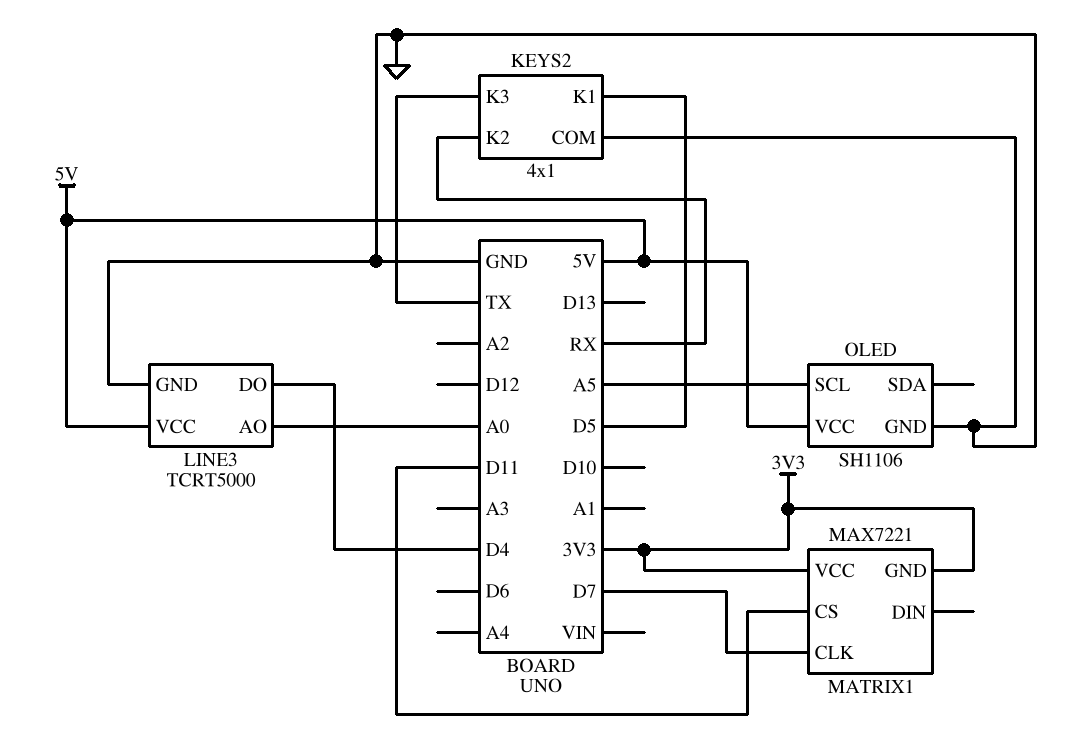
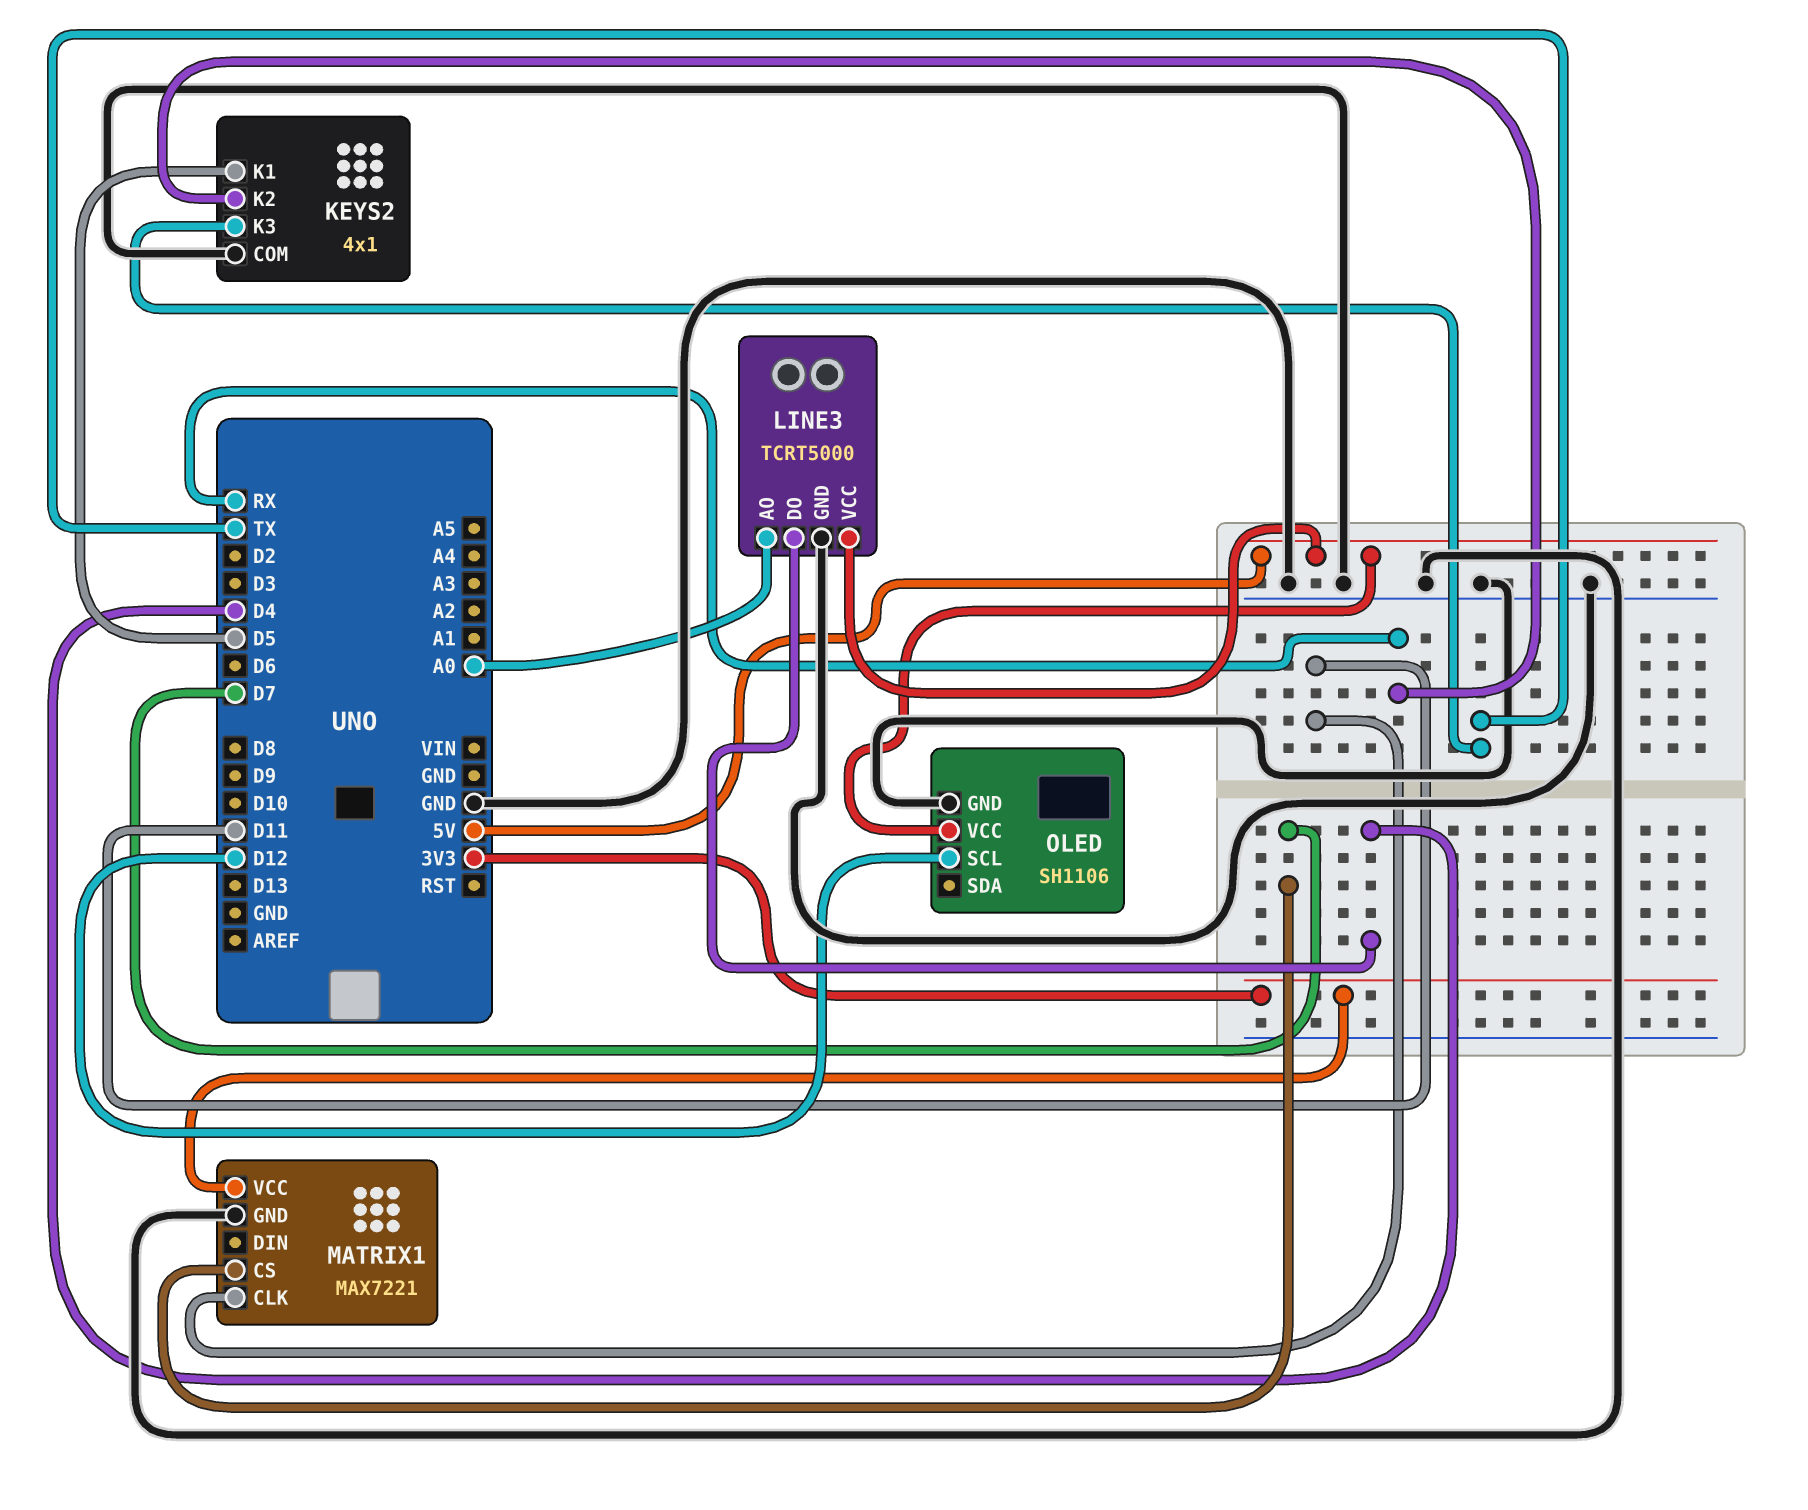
MATRIX1 pin CLK: D7 -> D11
MATRIX1 pin CS: D11 -> D7
MATRIX1 pin GND: 3V3 -> GND
OLED pin SCL: A5 -> D12

